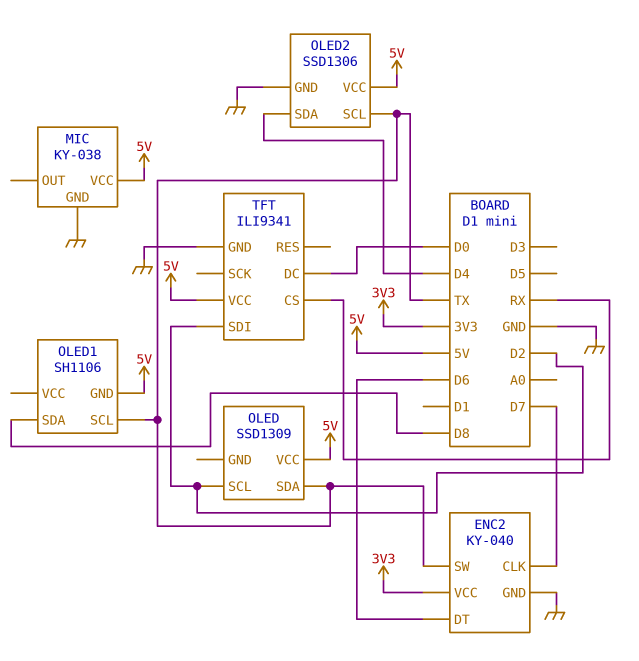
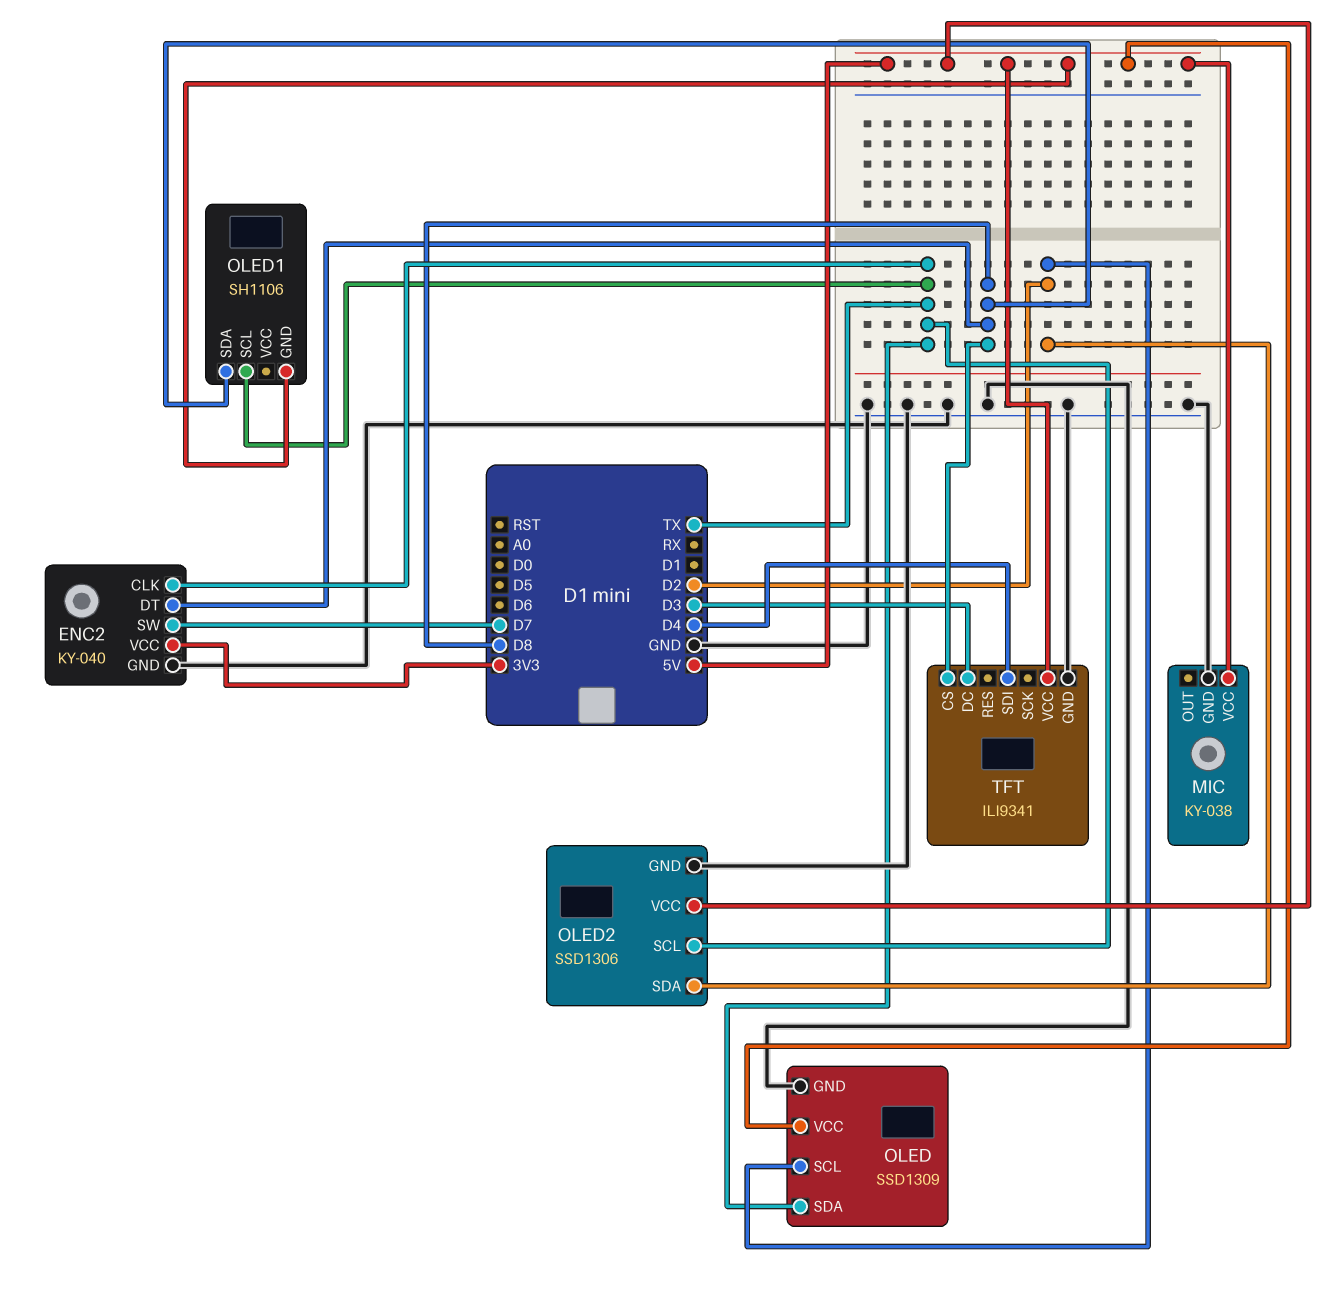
ENC2 pin CLK: D7 -> TX
ENC2 pin DT: D6 -> D8
ENC2 pin SW: TX -> D7
OLED pin GND: none -> GND
OLED2 pin SDA: D4 -> D2
TFT pin CS: RX -> D8
TFT pin DC: D0 -> D3
TFT pin SDI: D2 -> D4

